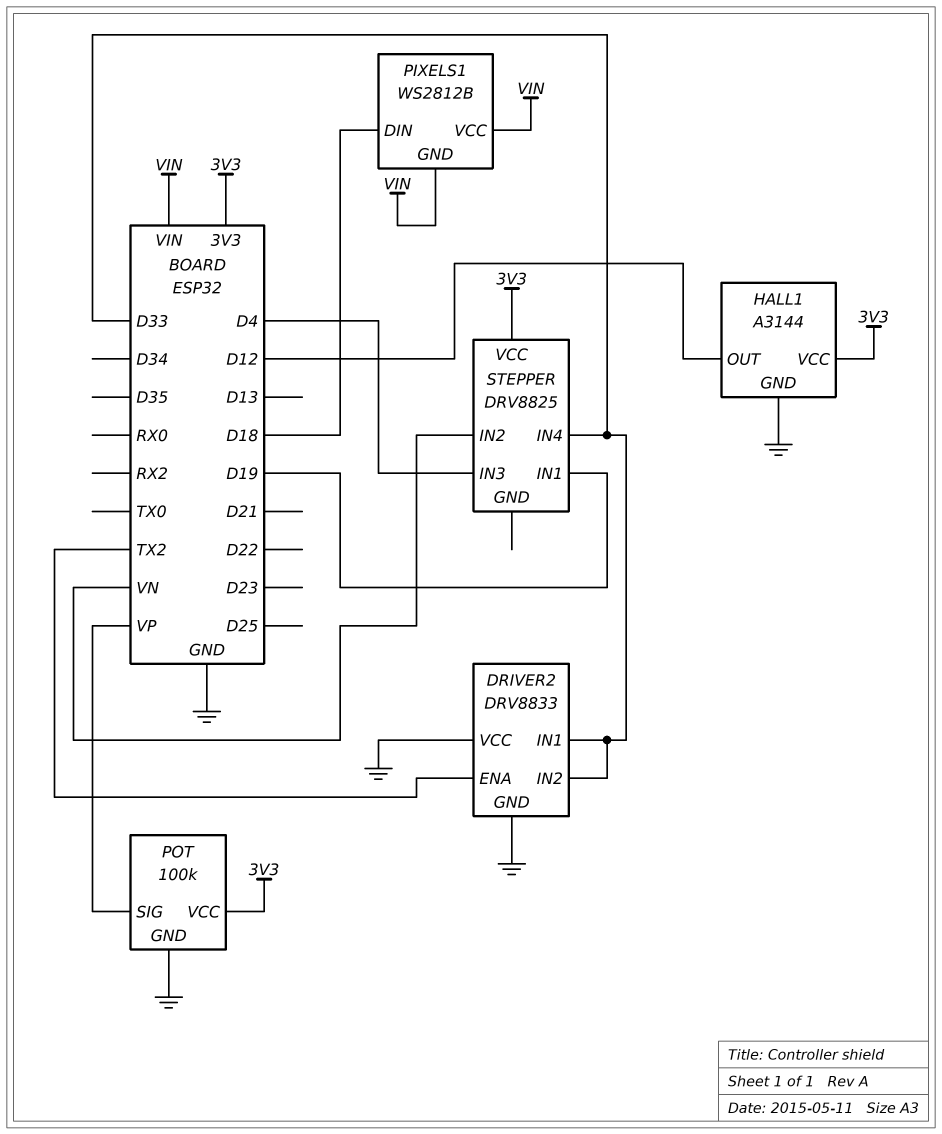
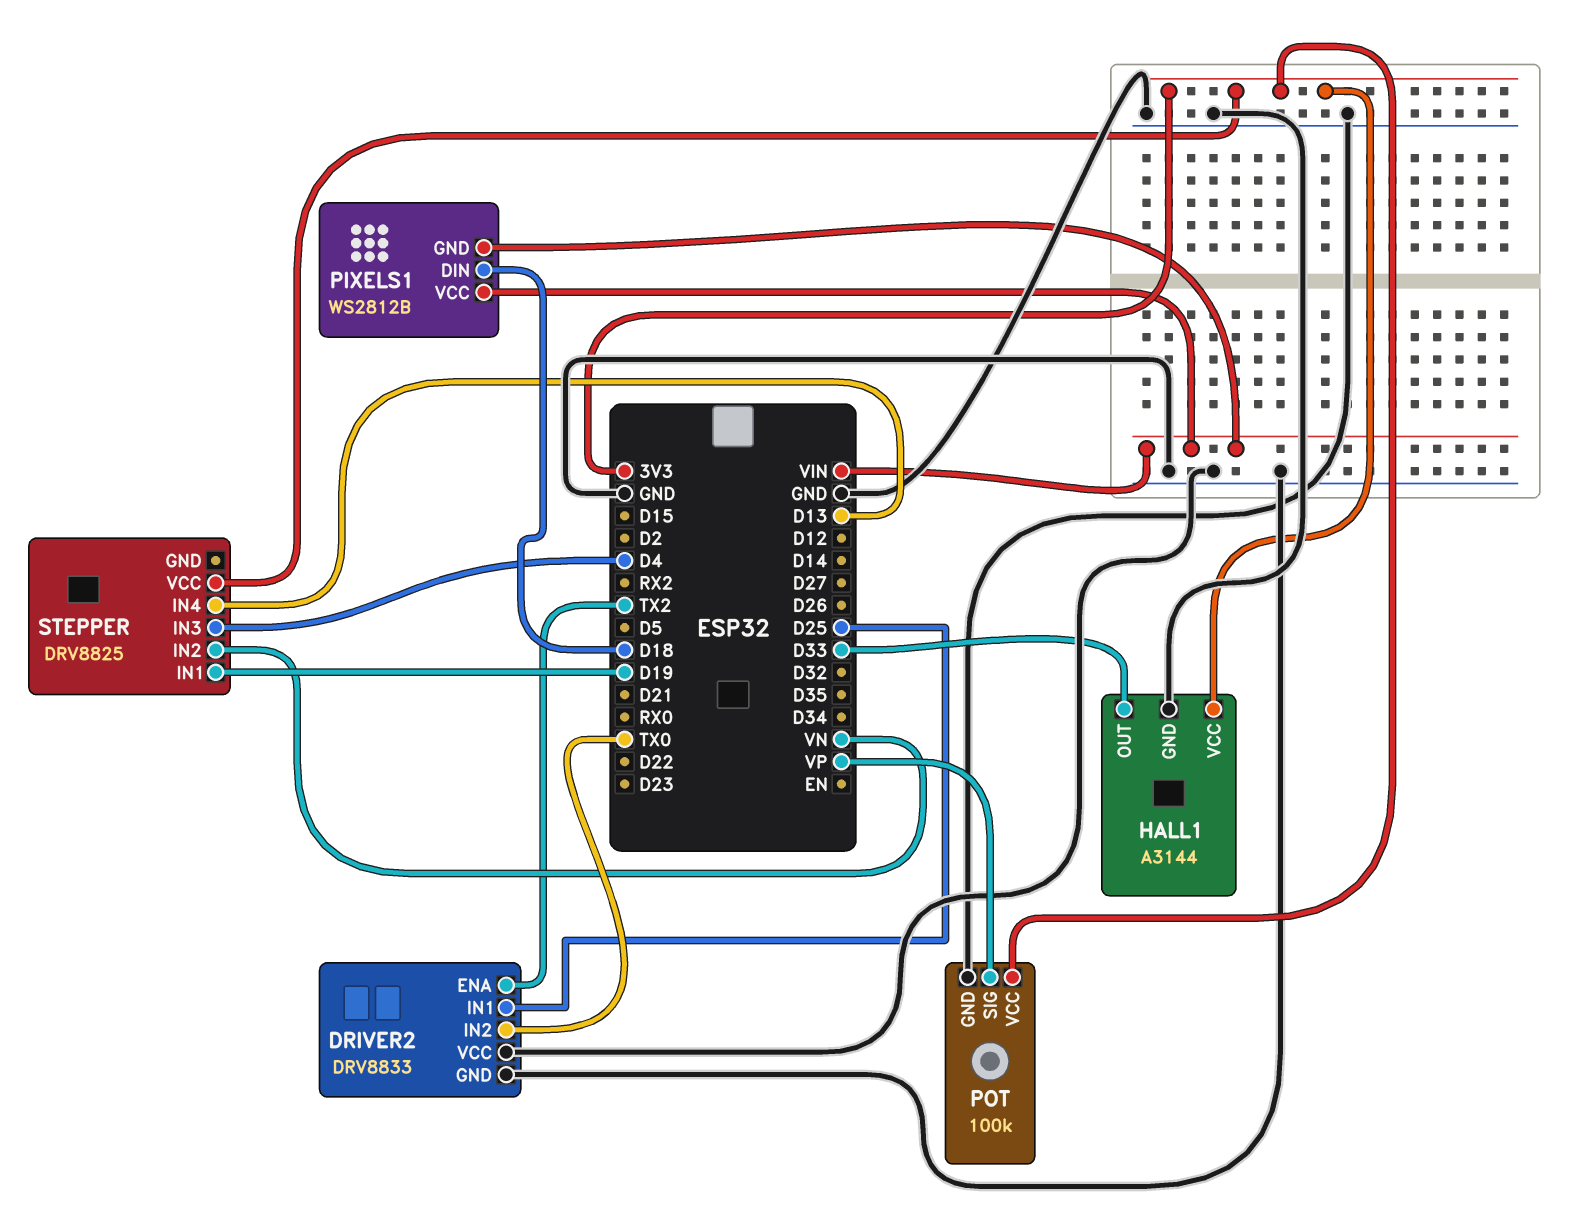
DRIVER2 pin IN1: D33 -> D25
DRIVER2 pin IN2: D33 -> TX0
HALL1 pin OUT: D12 -> D33
STEPPER pin IN4: D33 -> D13

